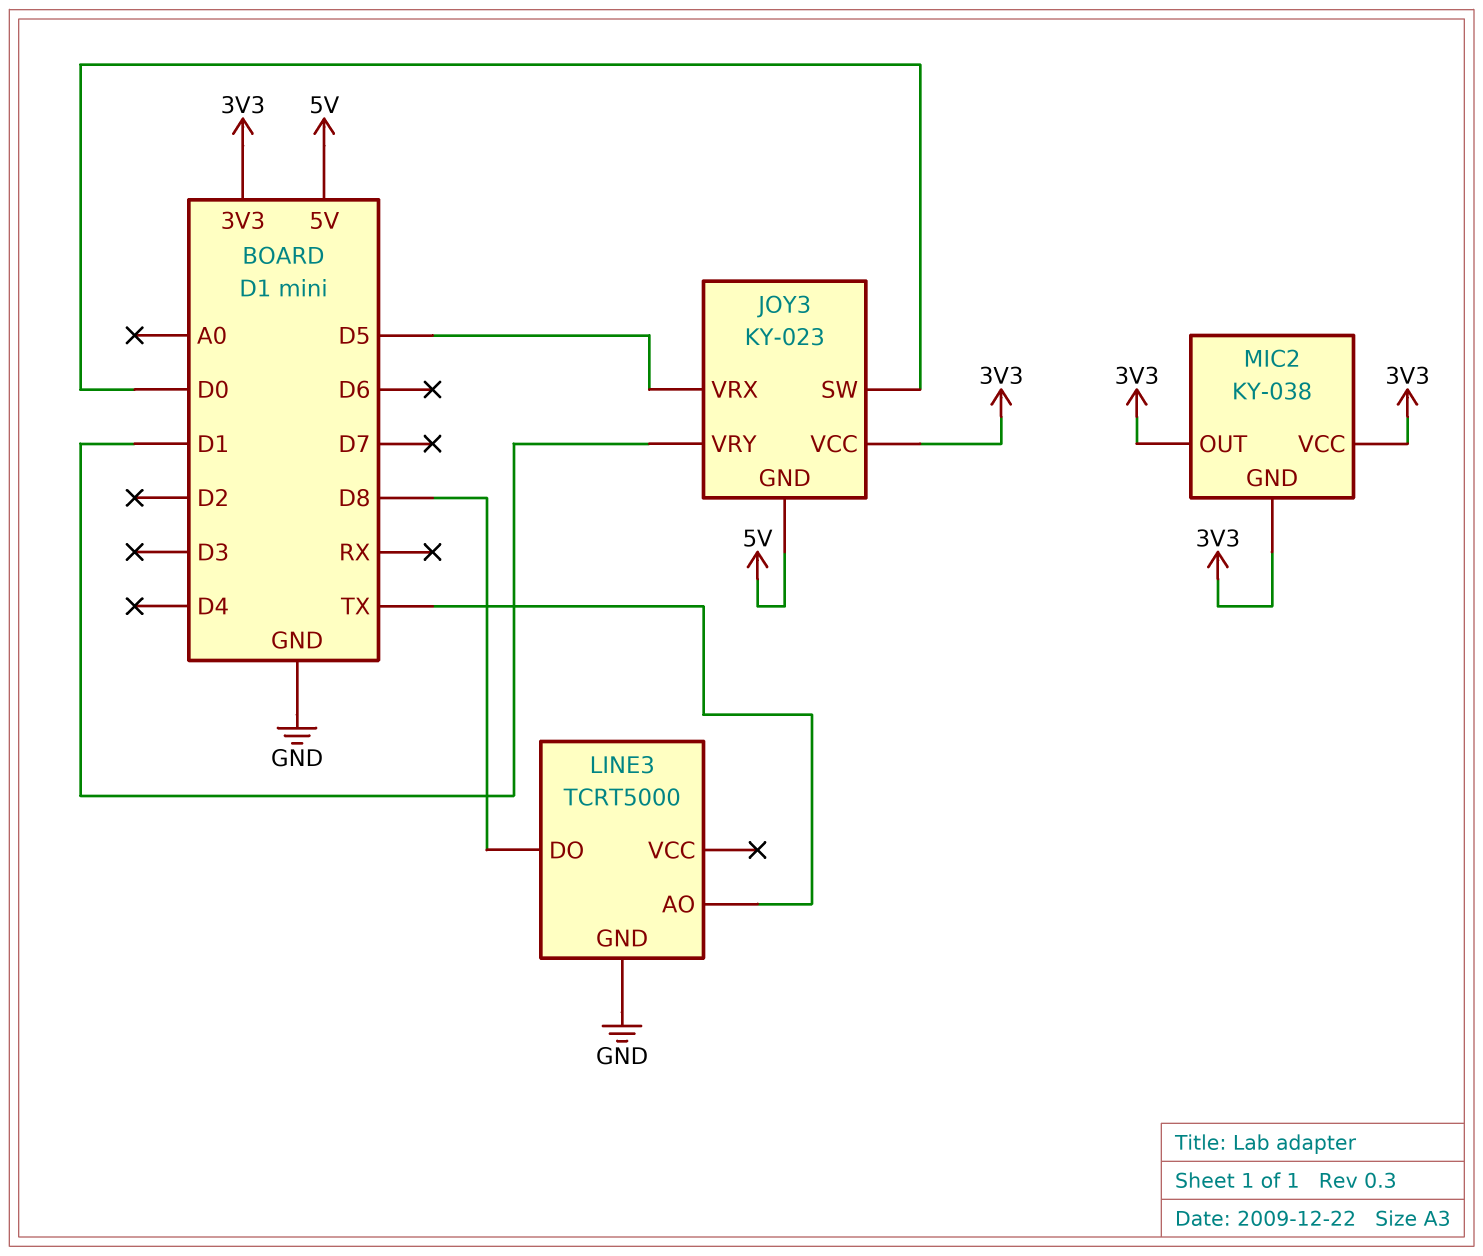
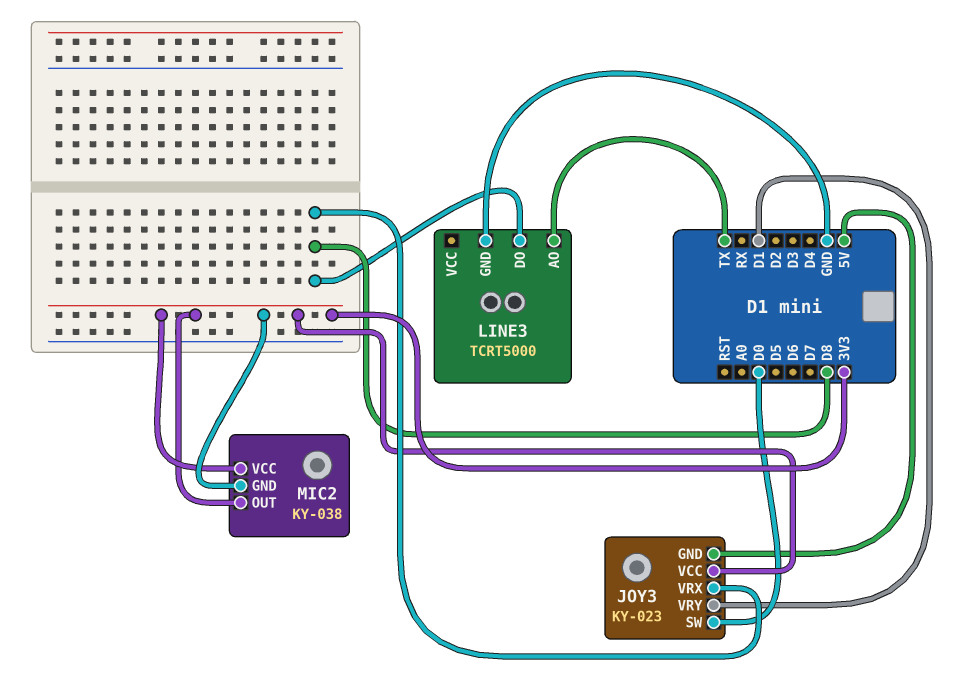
JOY3 pin VRX: D5 -> D8

